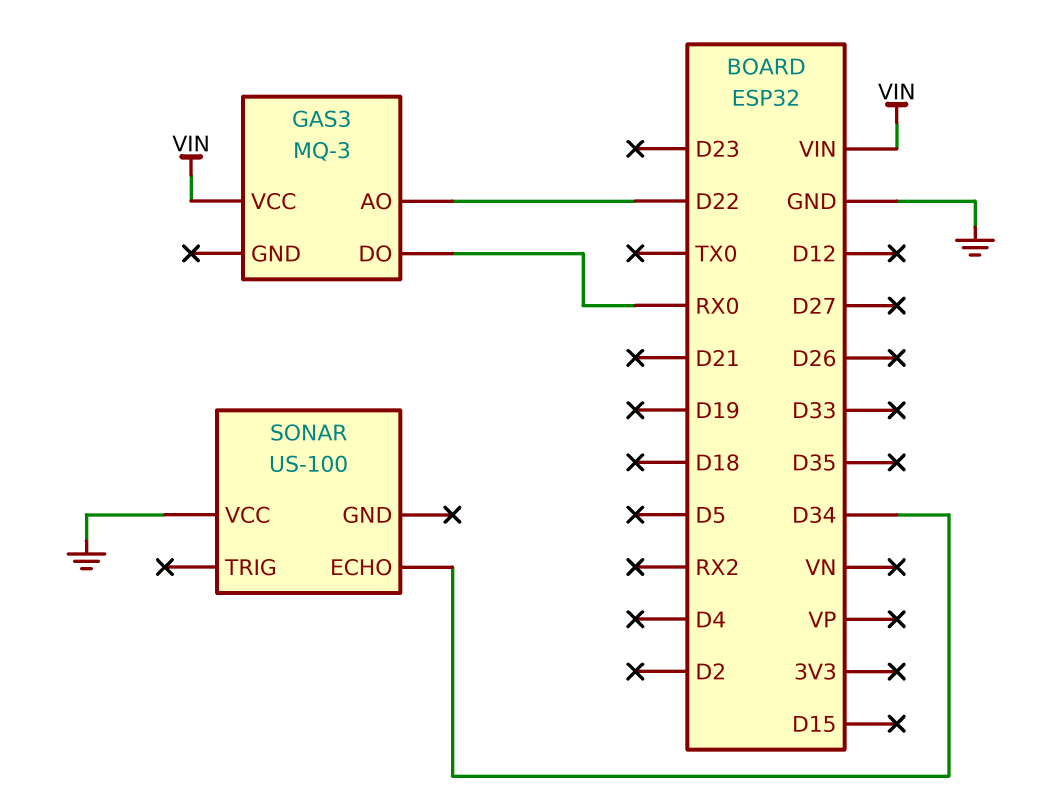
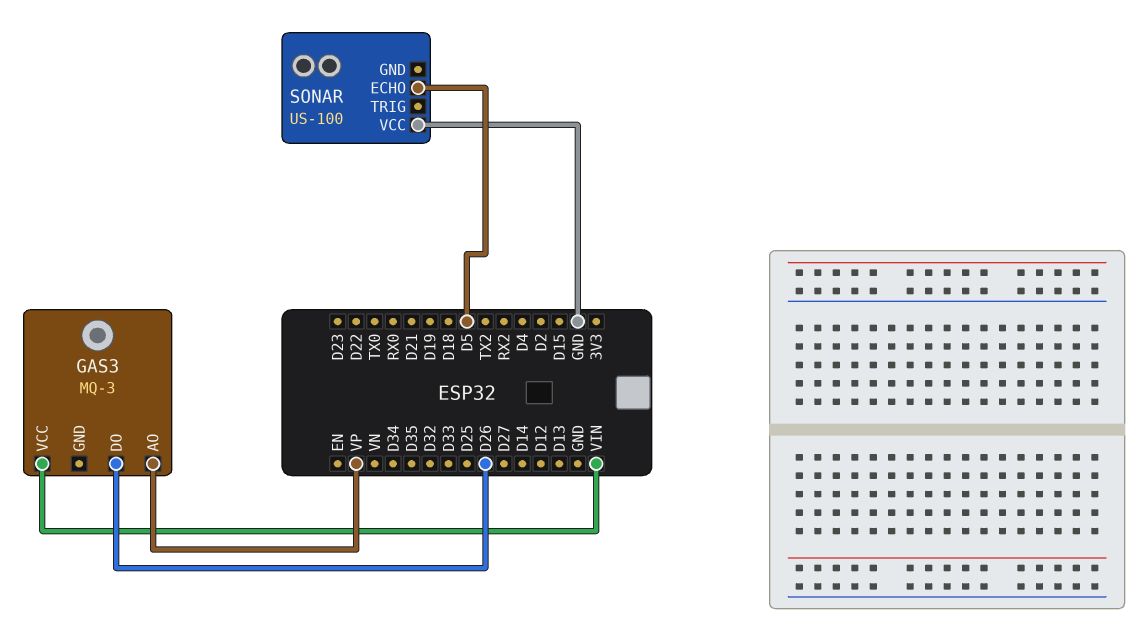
GAS3 pin AO: D22 -> VP
GAS3 pin DO: RX0 -> D26
SONAR pin ECHO: D34 -> D5

